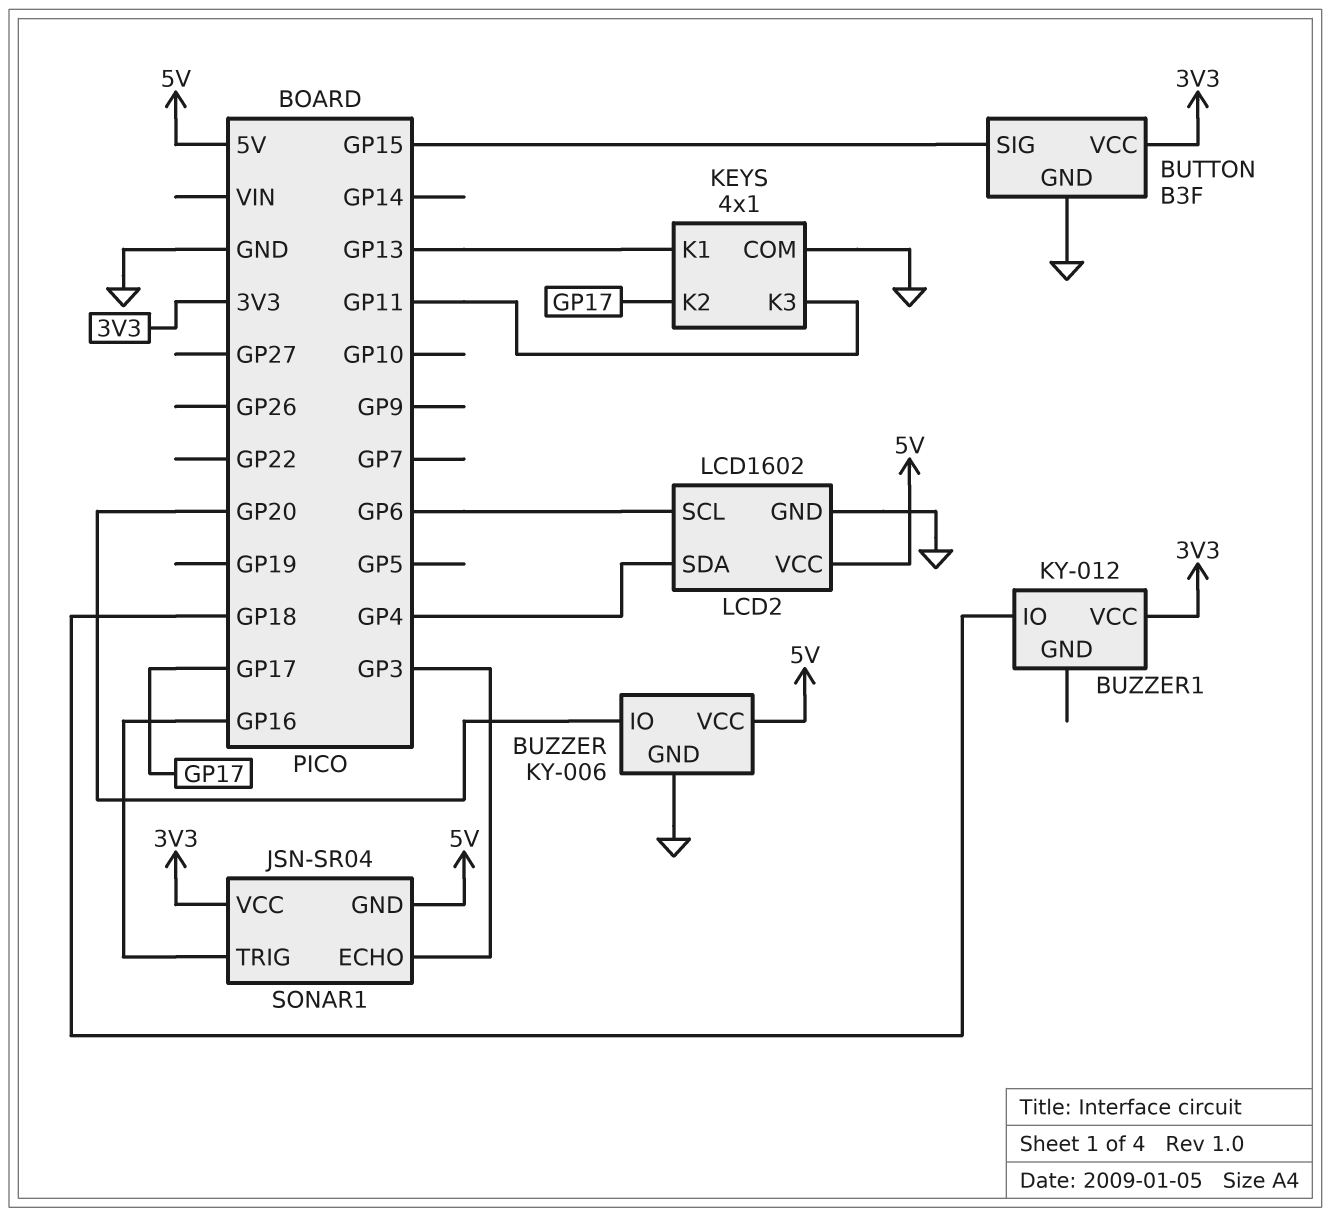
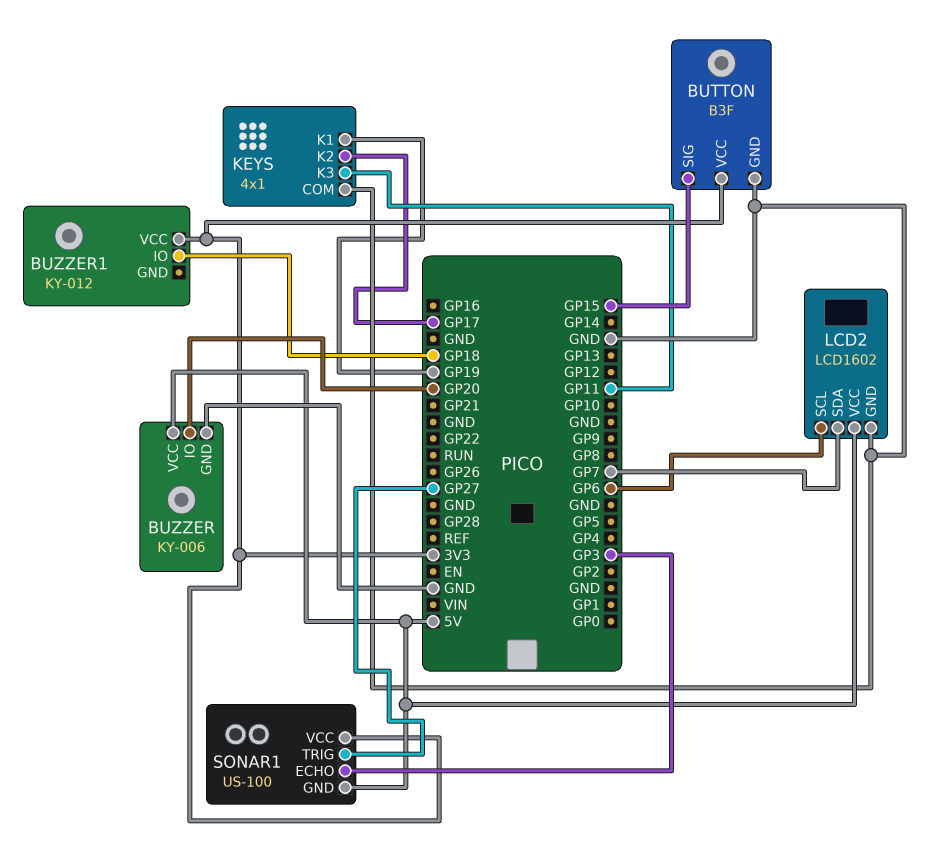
KEYS pin K1: GP13 -> GP19
LCD2 pin SDA: GP4 -> GP7
SONAR1: JSN-SR04 -> US-100
SONAR1 pin TRIG: GP16 -> GP27

